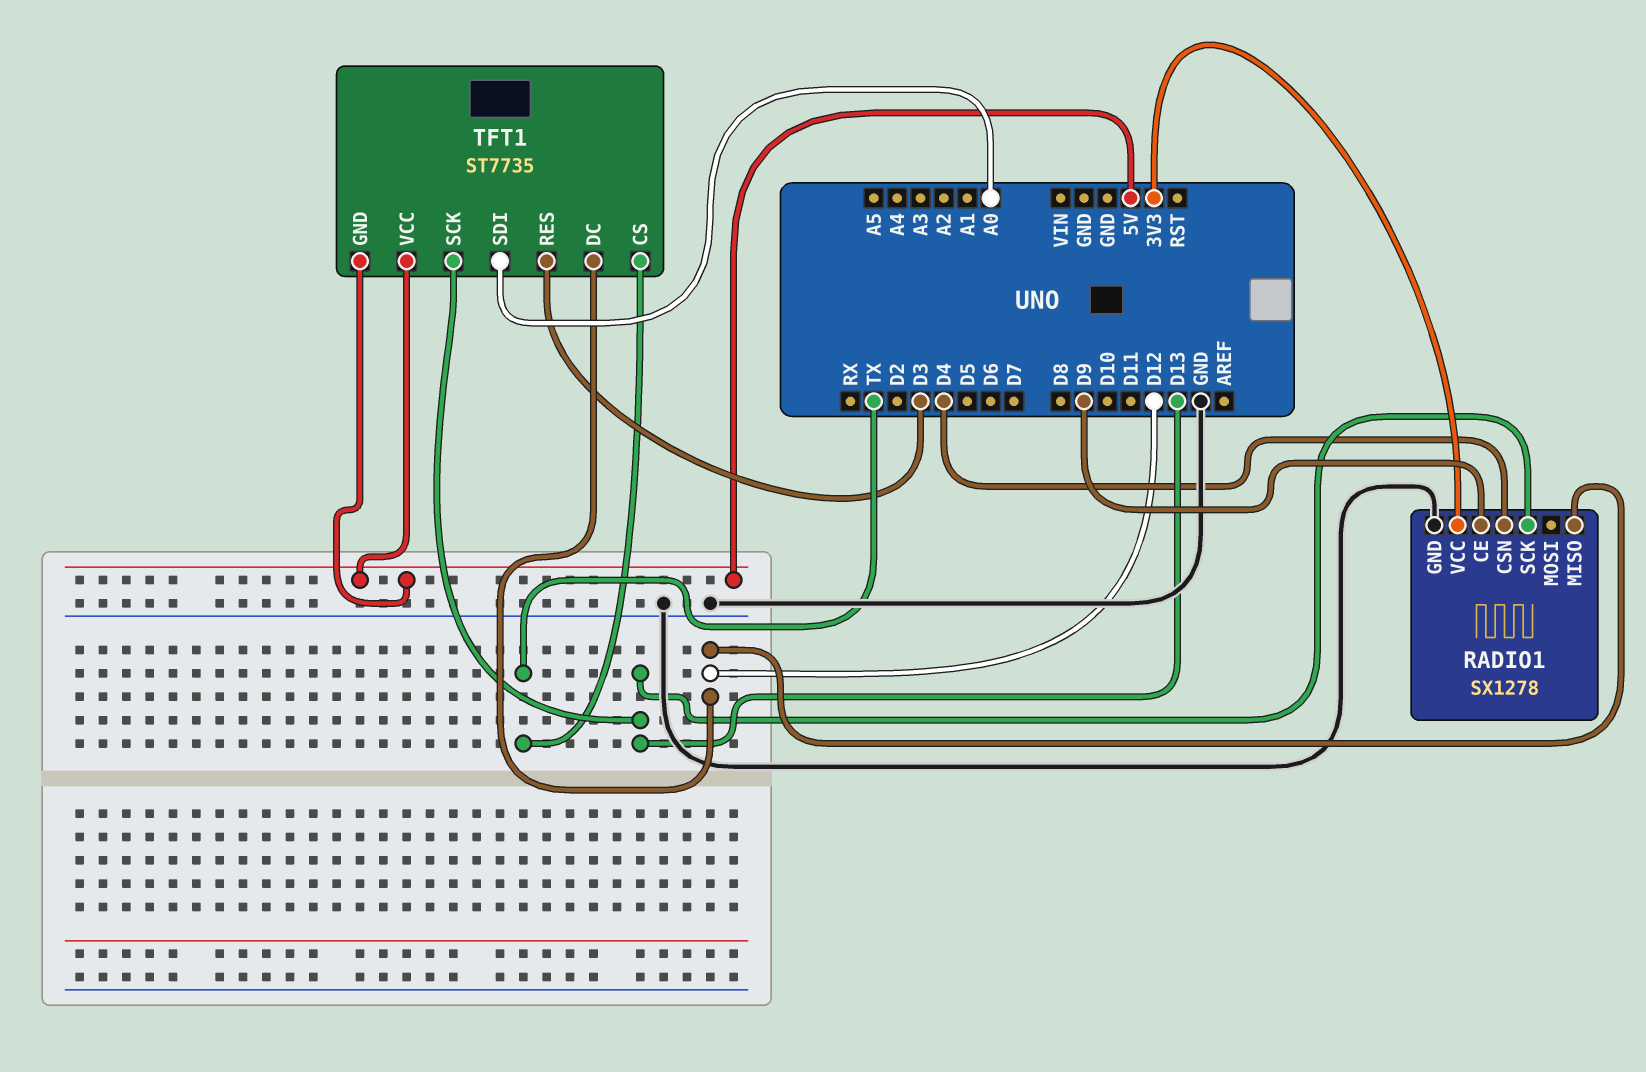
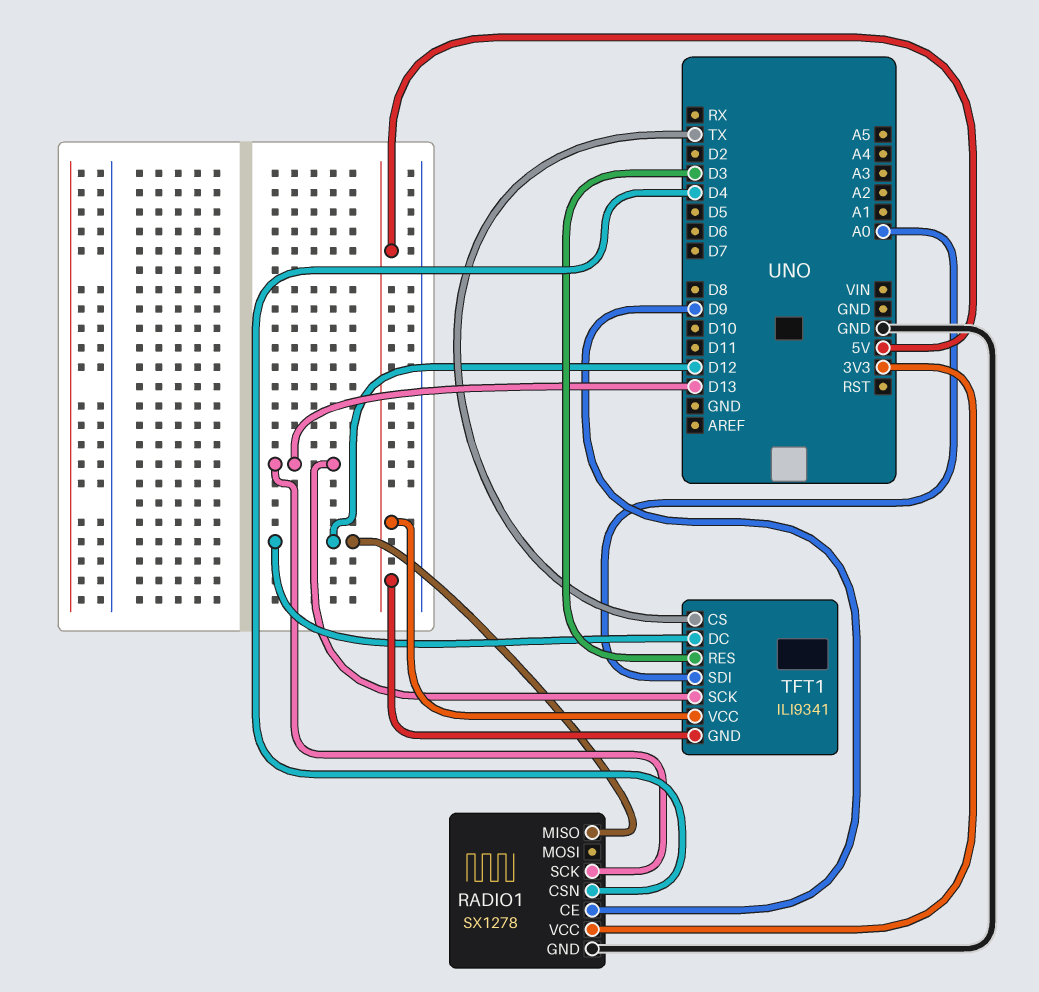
TFT1: ST7735 -> ILI9341

